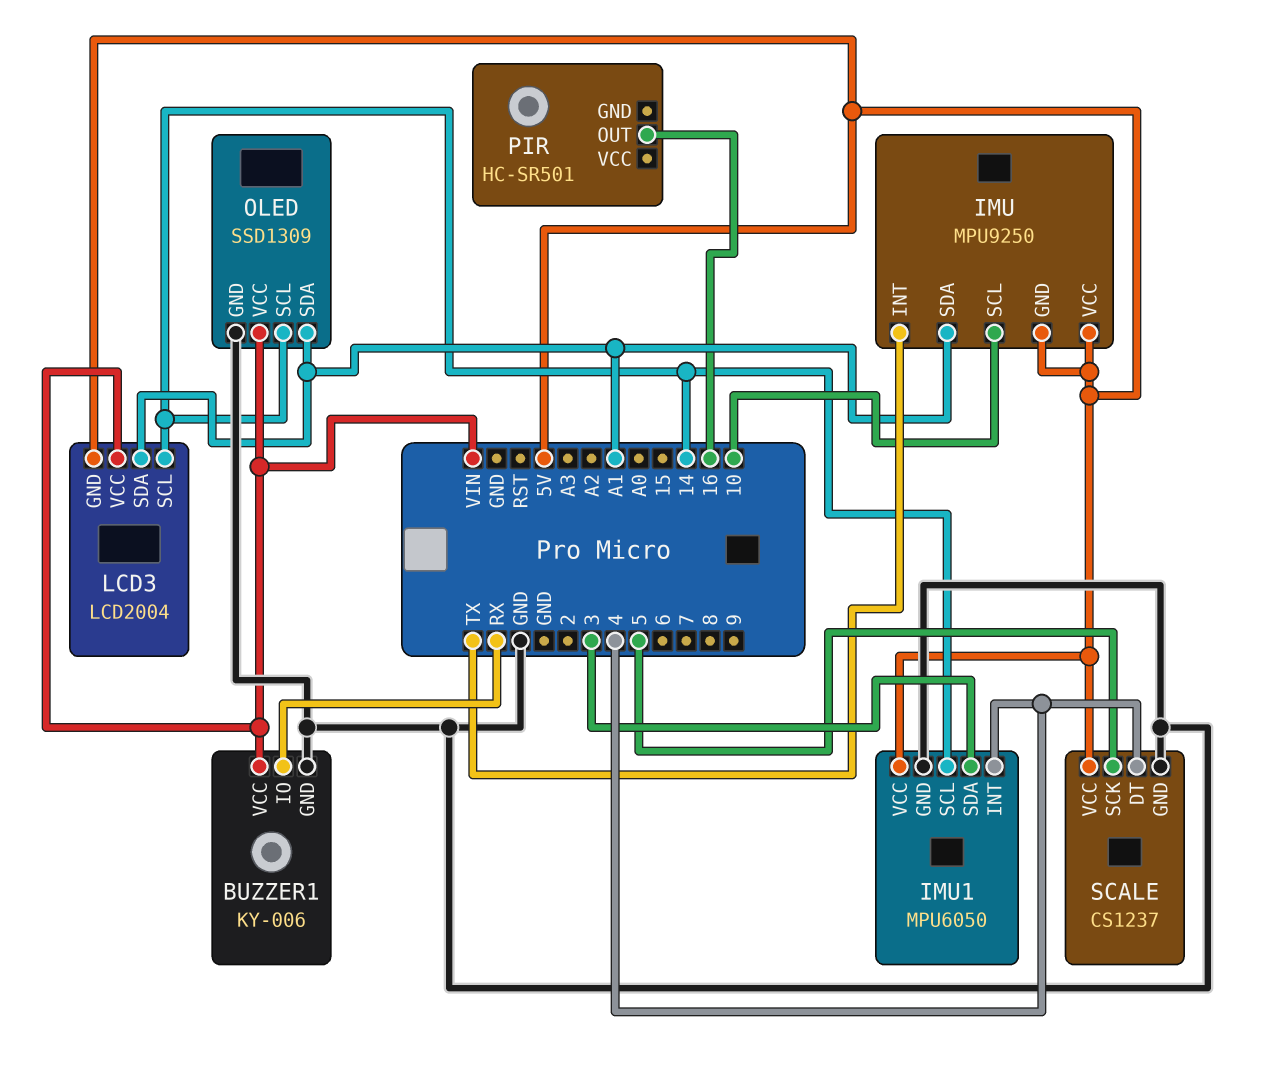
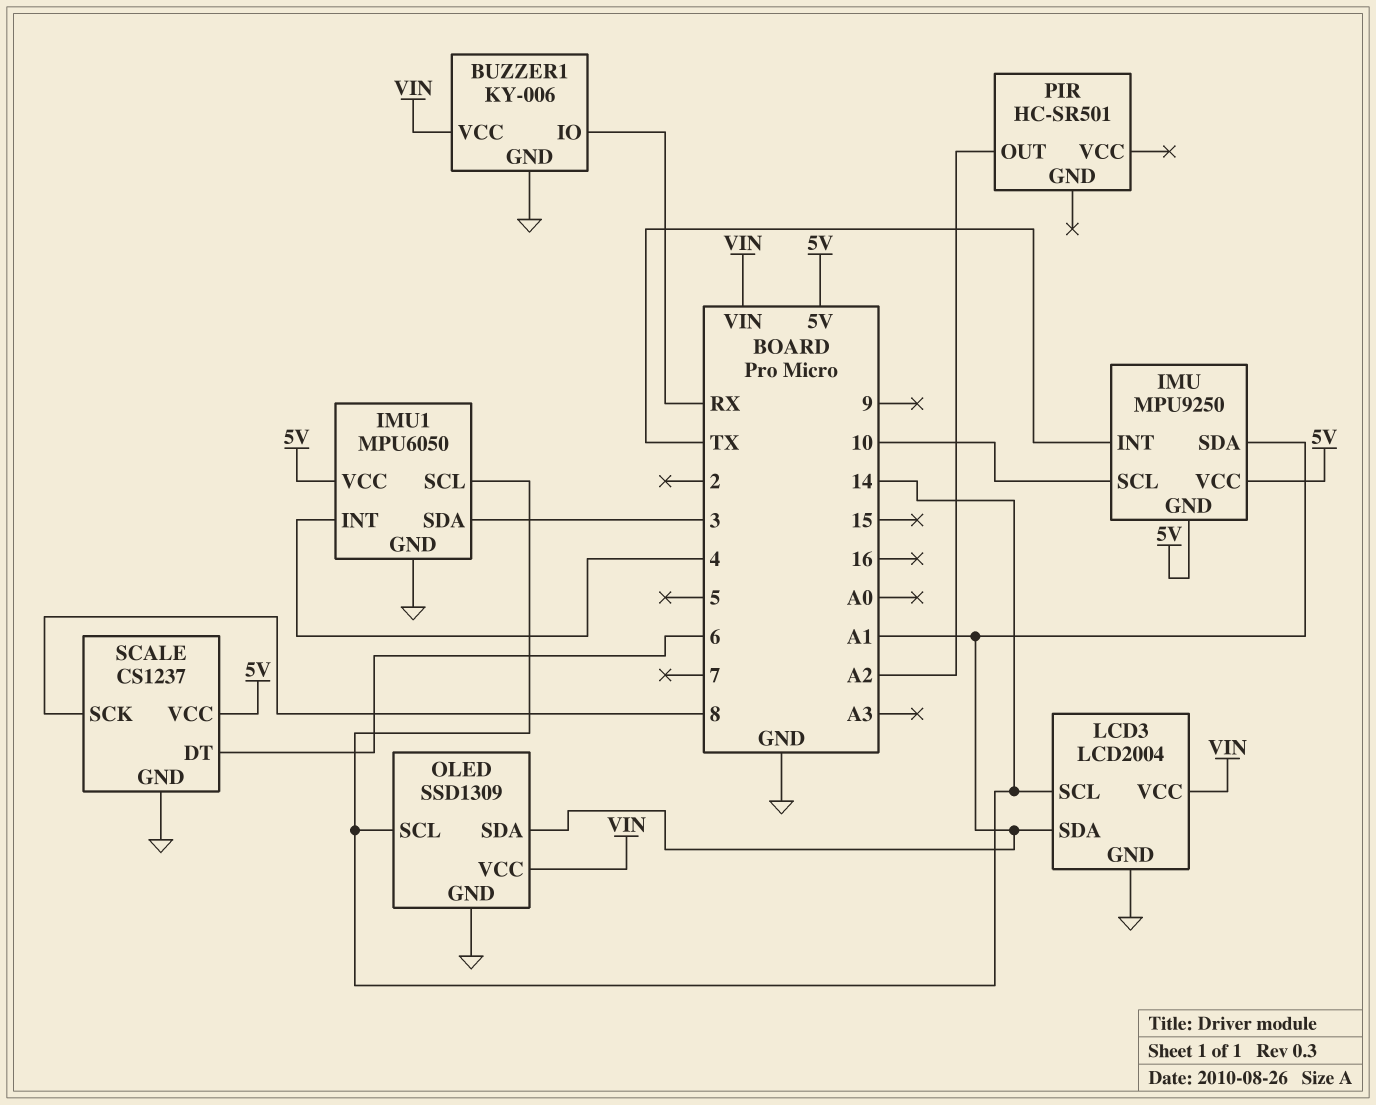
LCD3 pin GND: 5V -> GND
PIR pin OUT: 16 -> A2
SCALE pin DT: 4 -> 6
SCALE pin SCK: 5 -> 8

